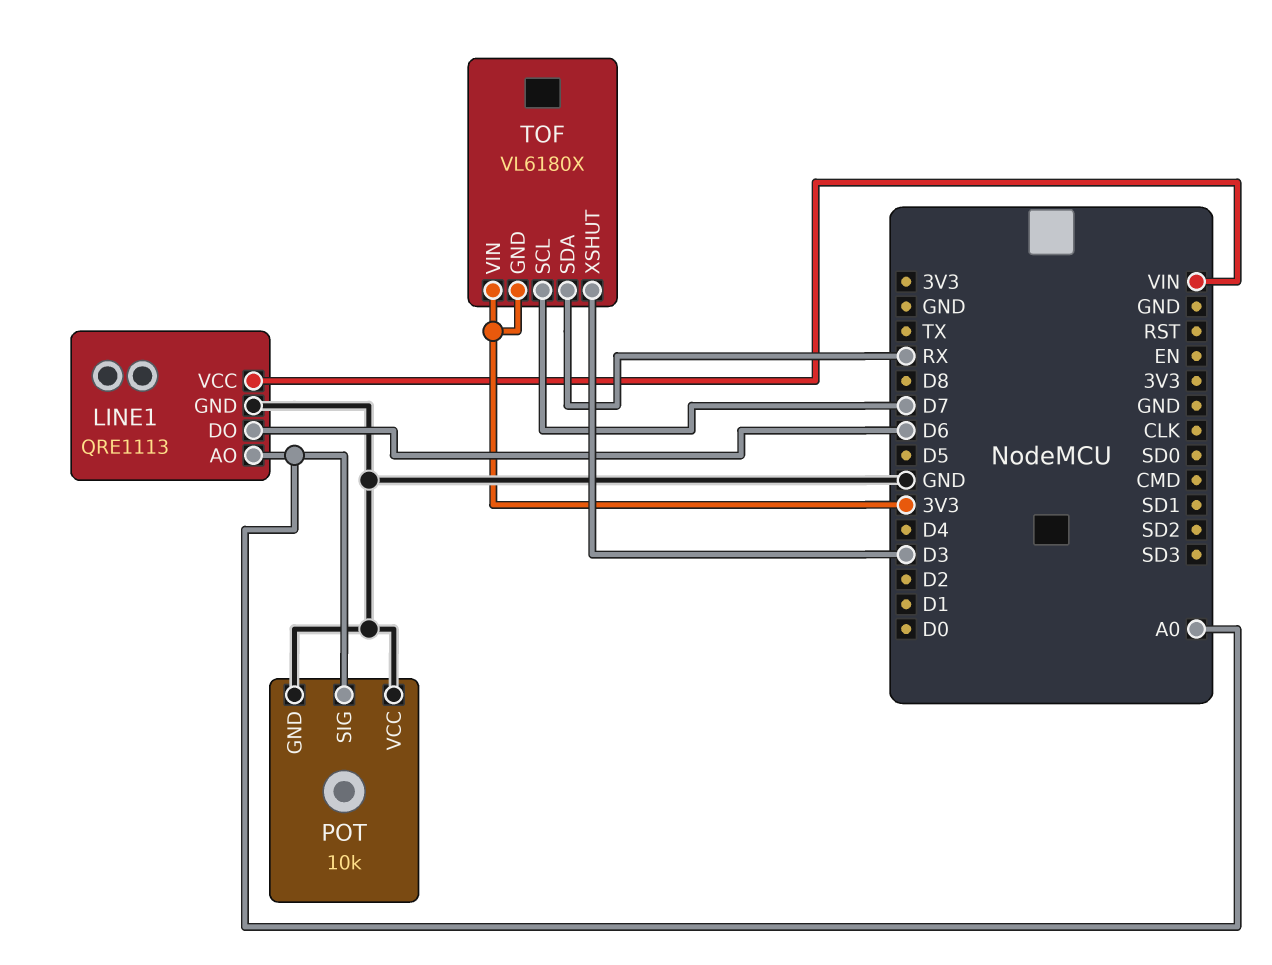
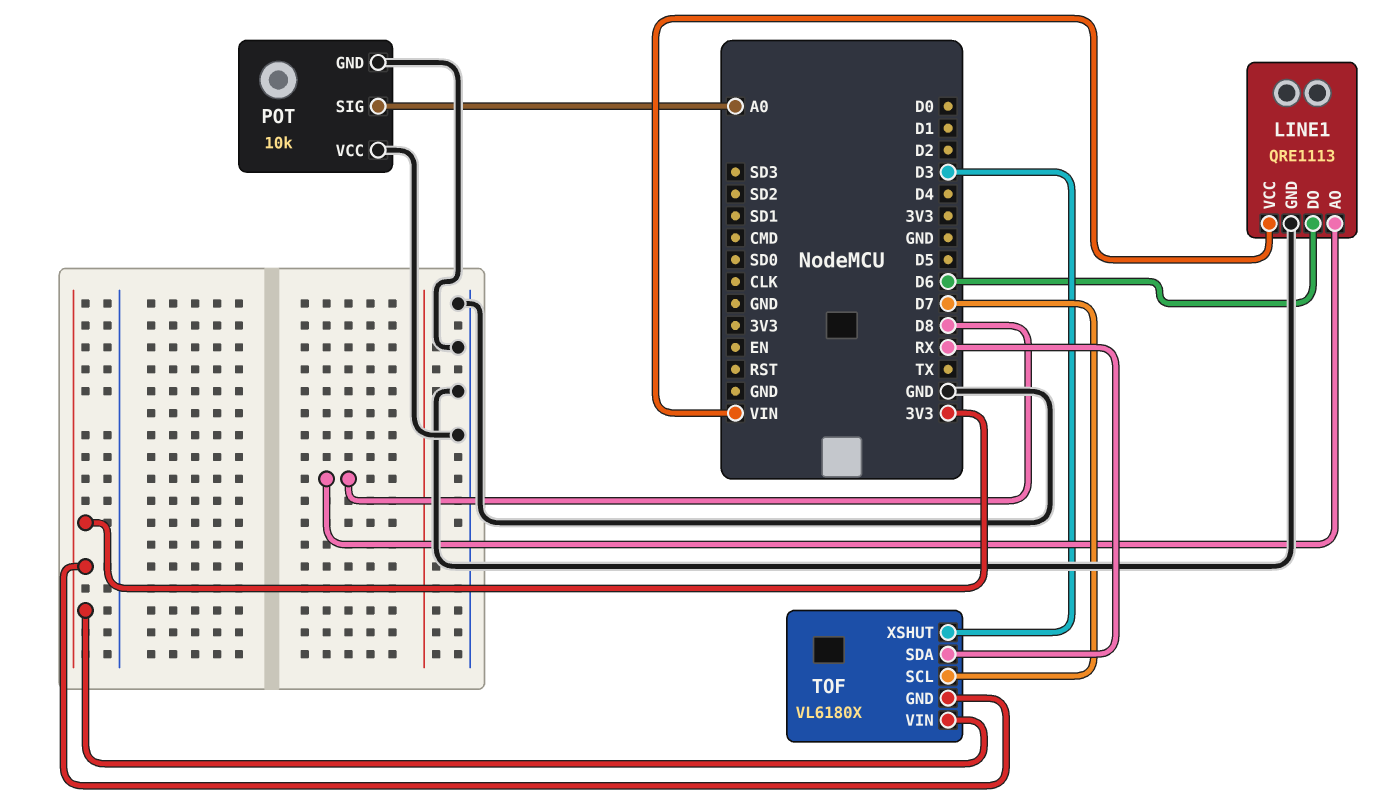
LINE1 pin AO: A0 -> D8

